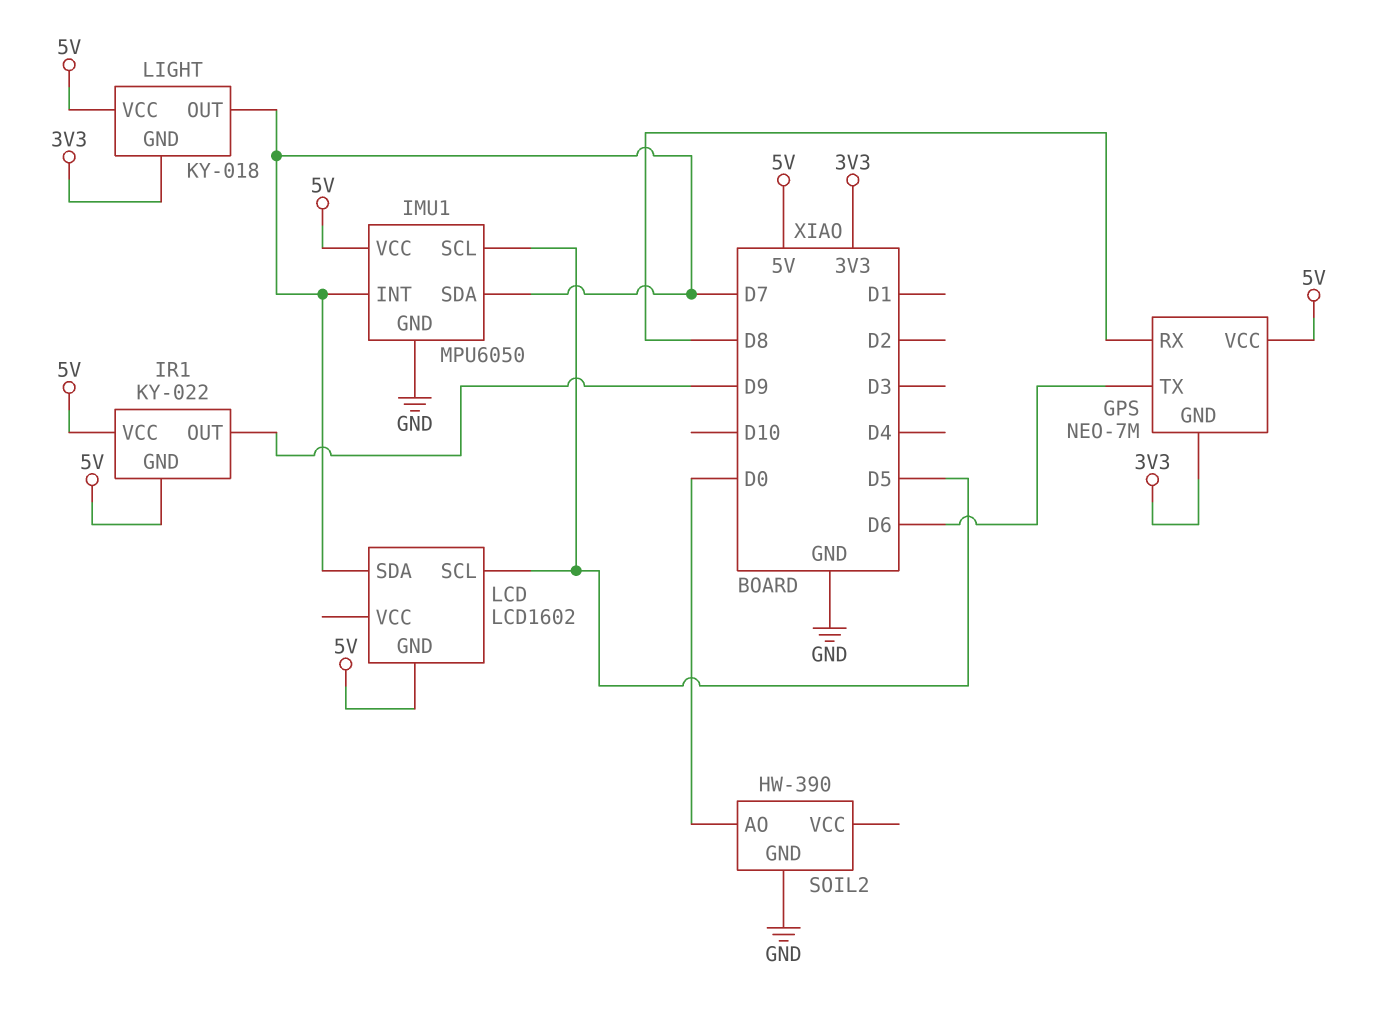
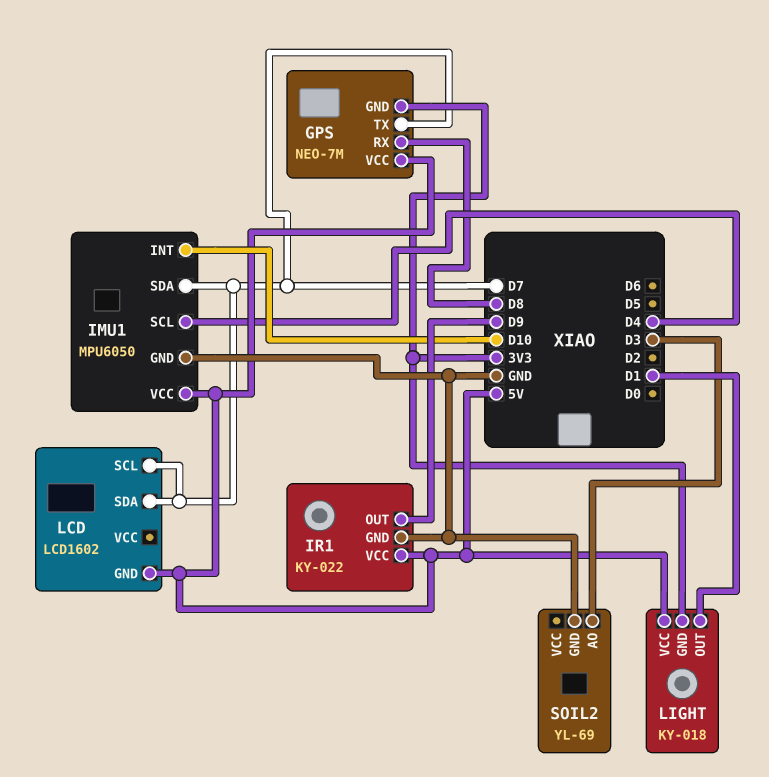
GPS pin TX: D6 -> D7
IMU1 pin INT: D7 -> D10
IMU1 pin SCL: D5 -> D4
IR1 pin GND: 5V -> GND
LCD pin SCL: D5 -> D7
LIGHT pin OUT: D7 -> D1
SOIL2: HW-390 -> YL-69
SOIL2 pin AO: D0 -> D3

